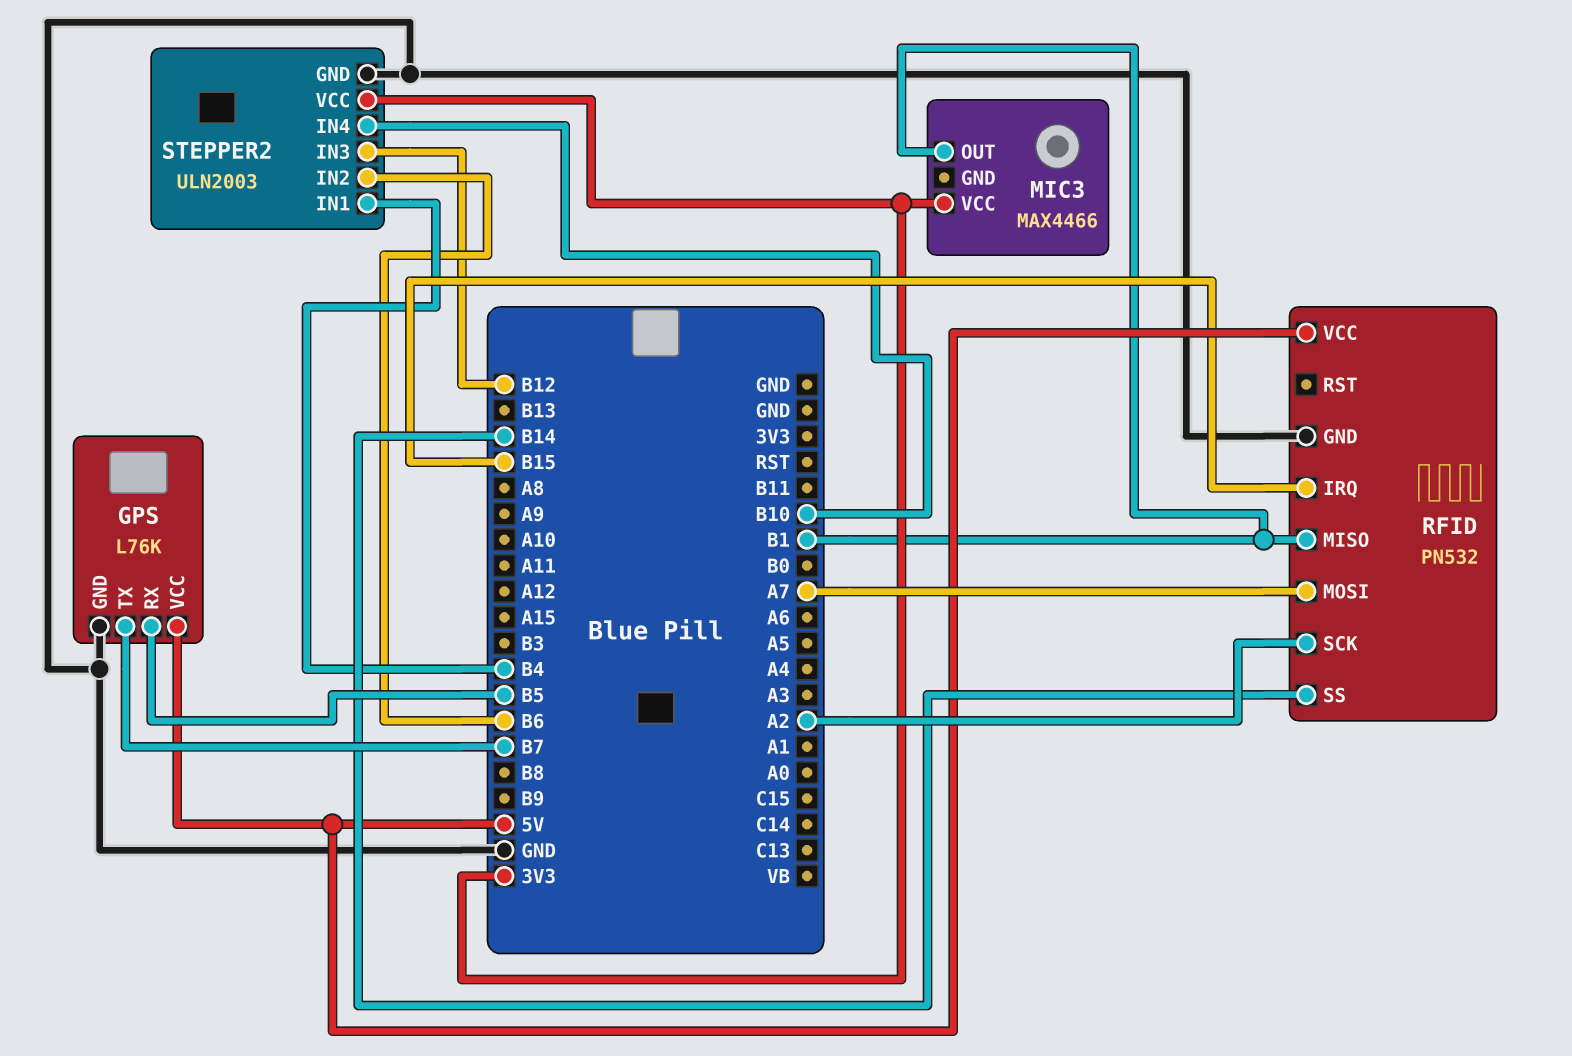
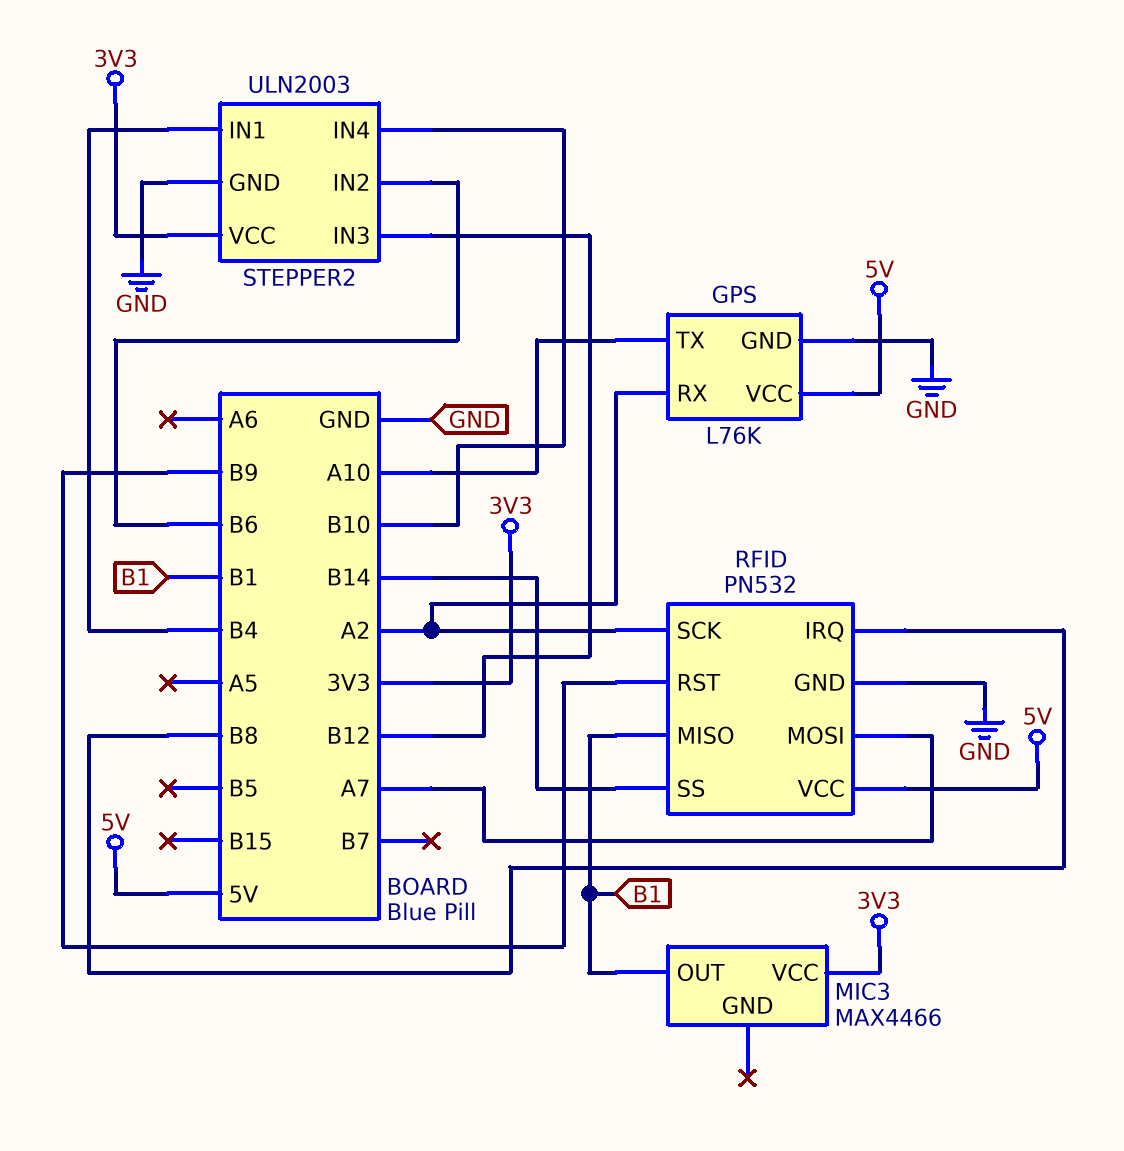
GPS pin RX: B5 -> A2
GPS pin TX: B7 -> A10
RFID pin IRQ: B15 -> B8
RFID pin RST: none -> B9

